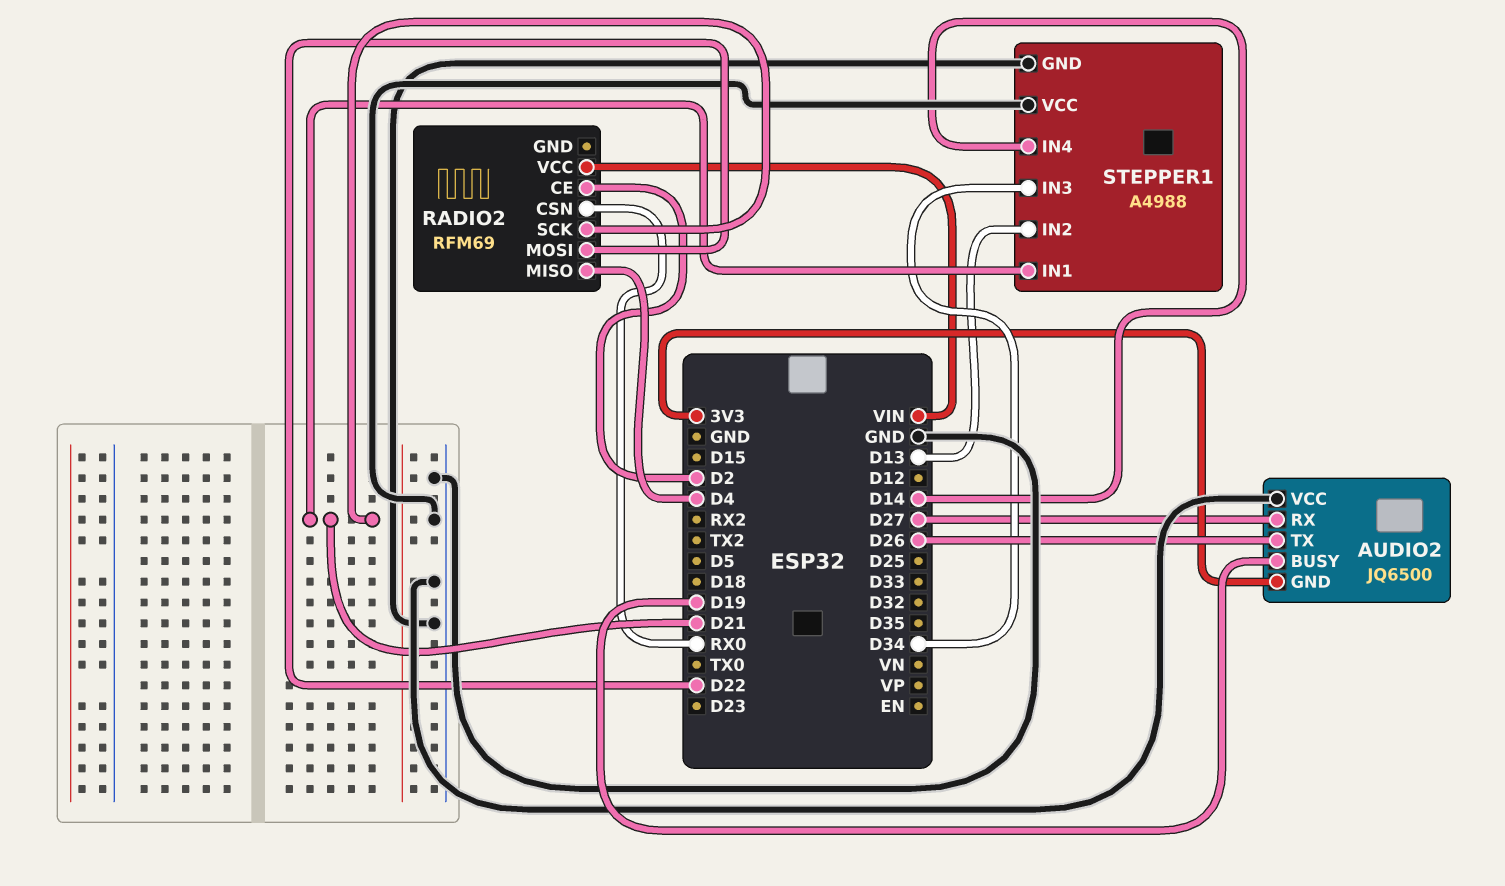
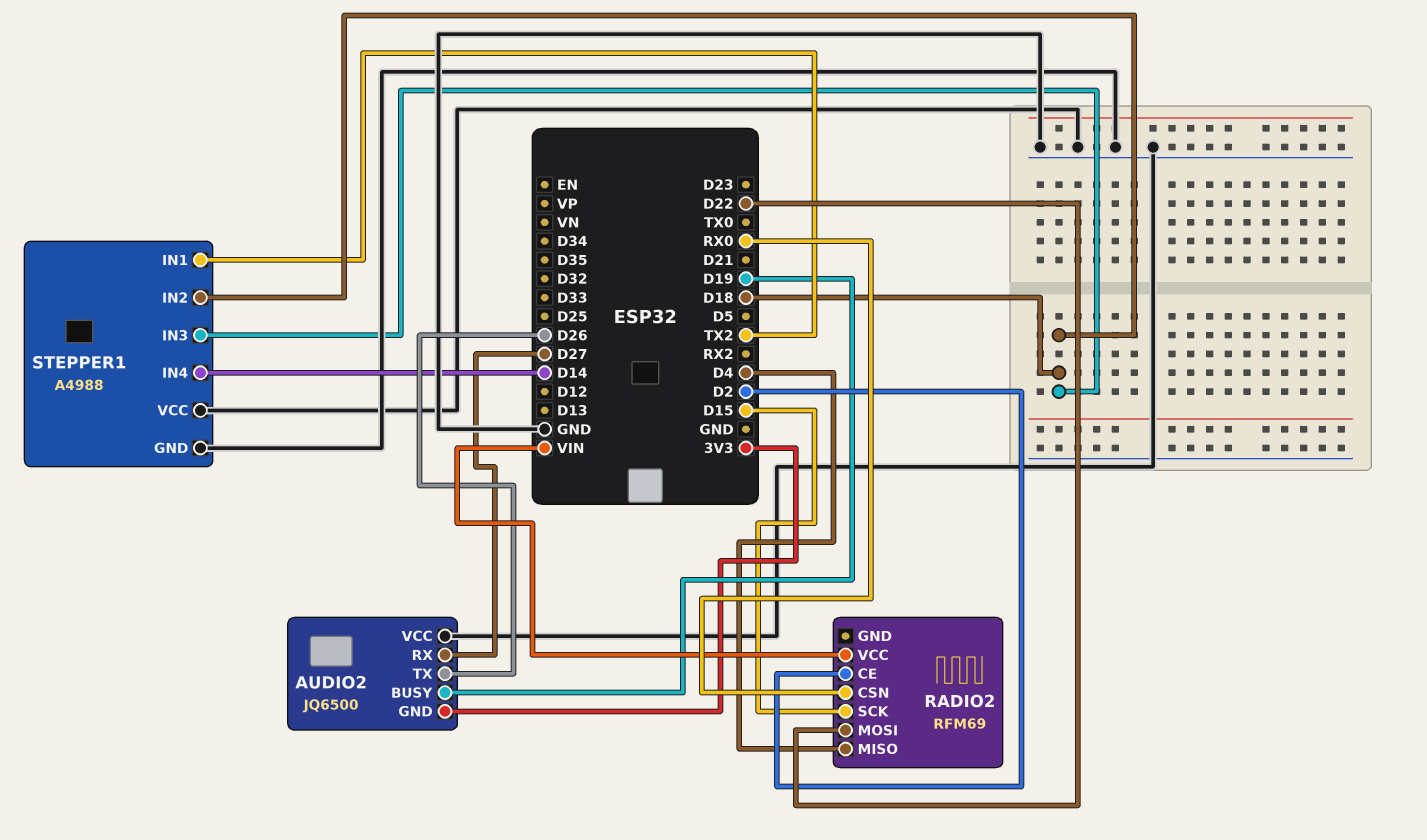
RADIO2 pin SCK: D21 -> D15
STEPPER1 pin IN1: D21 -> TX2
STEPPER1 pin IN2: D13 -> D18
STEPPER1 pin IN3: D34 -> D18

